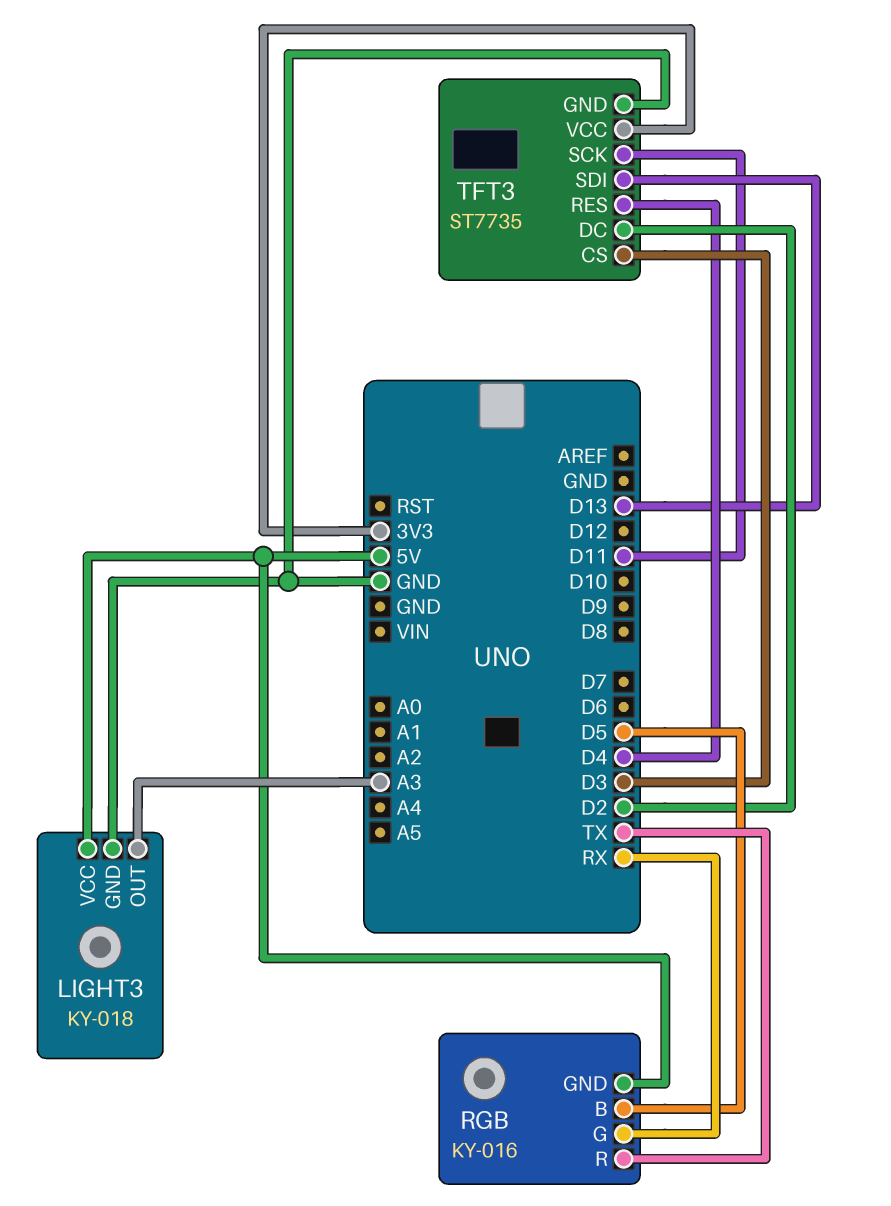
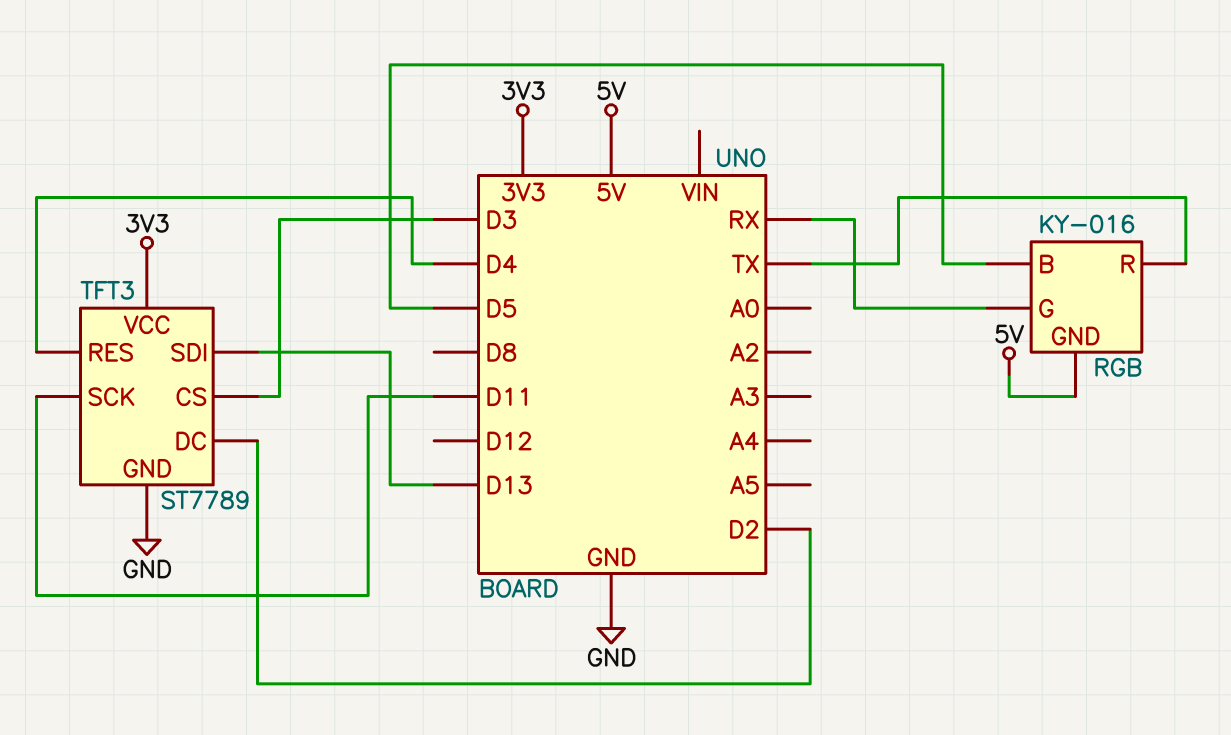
LIGHT3: KY-018 -> none
LIGHT3 pin GND: GND -> none
LIGHT3 pin OUT: A3 -> none
LIGHT3 pin VCC: 5V -> none
TFT3: ST7735 -> ST7789

